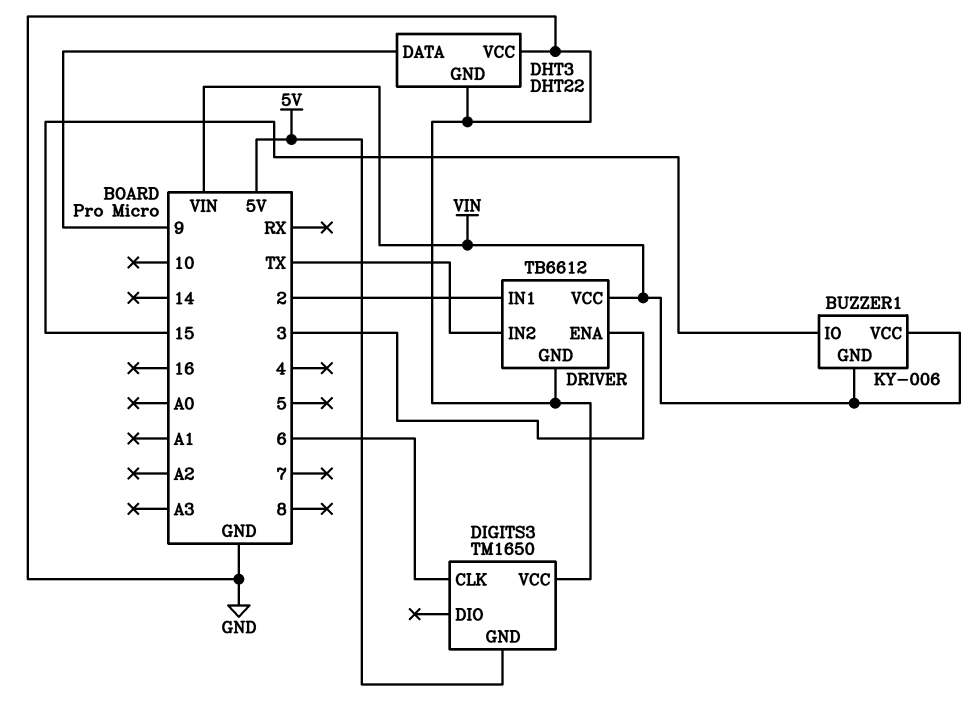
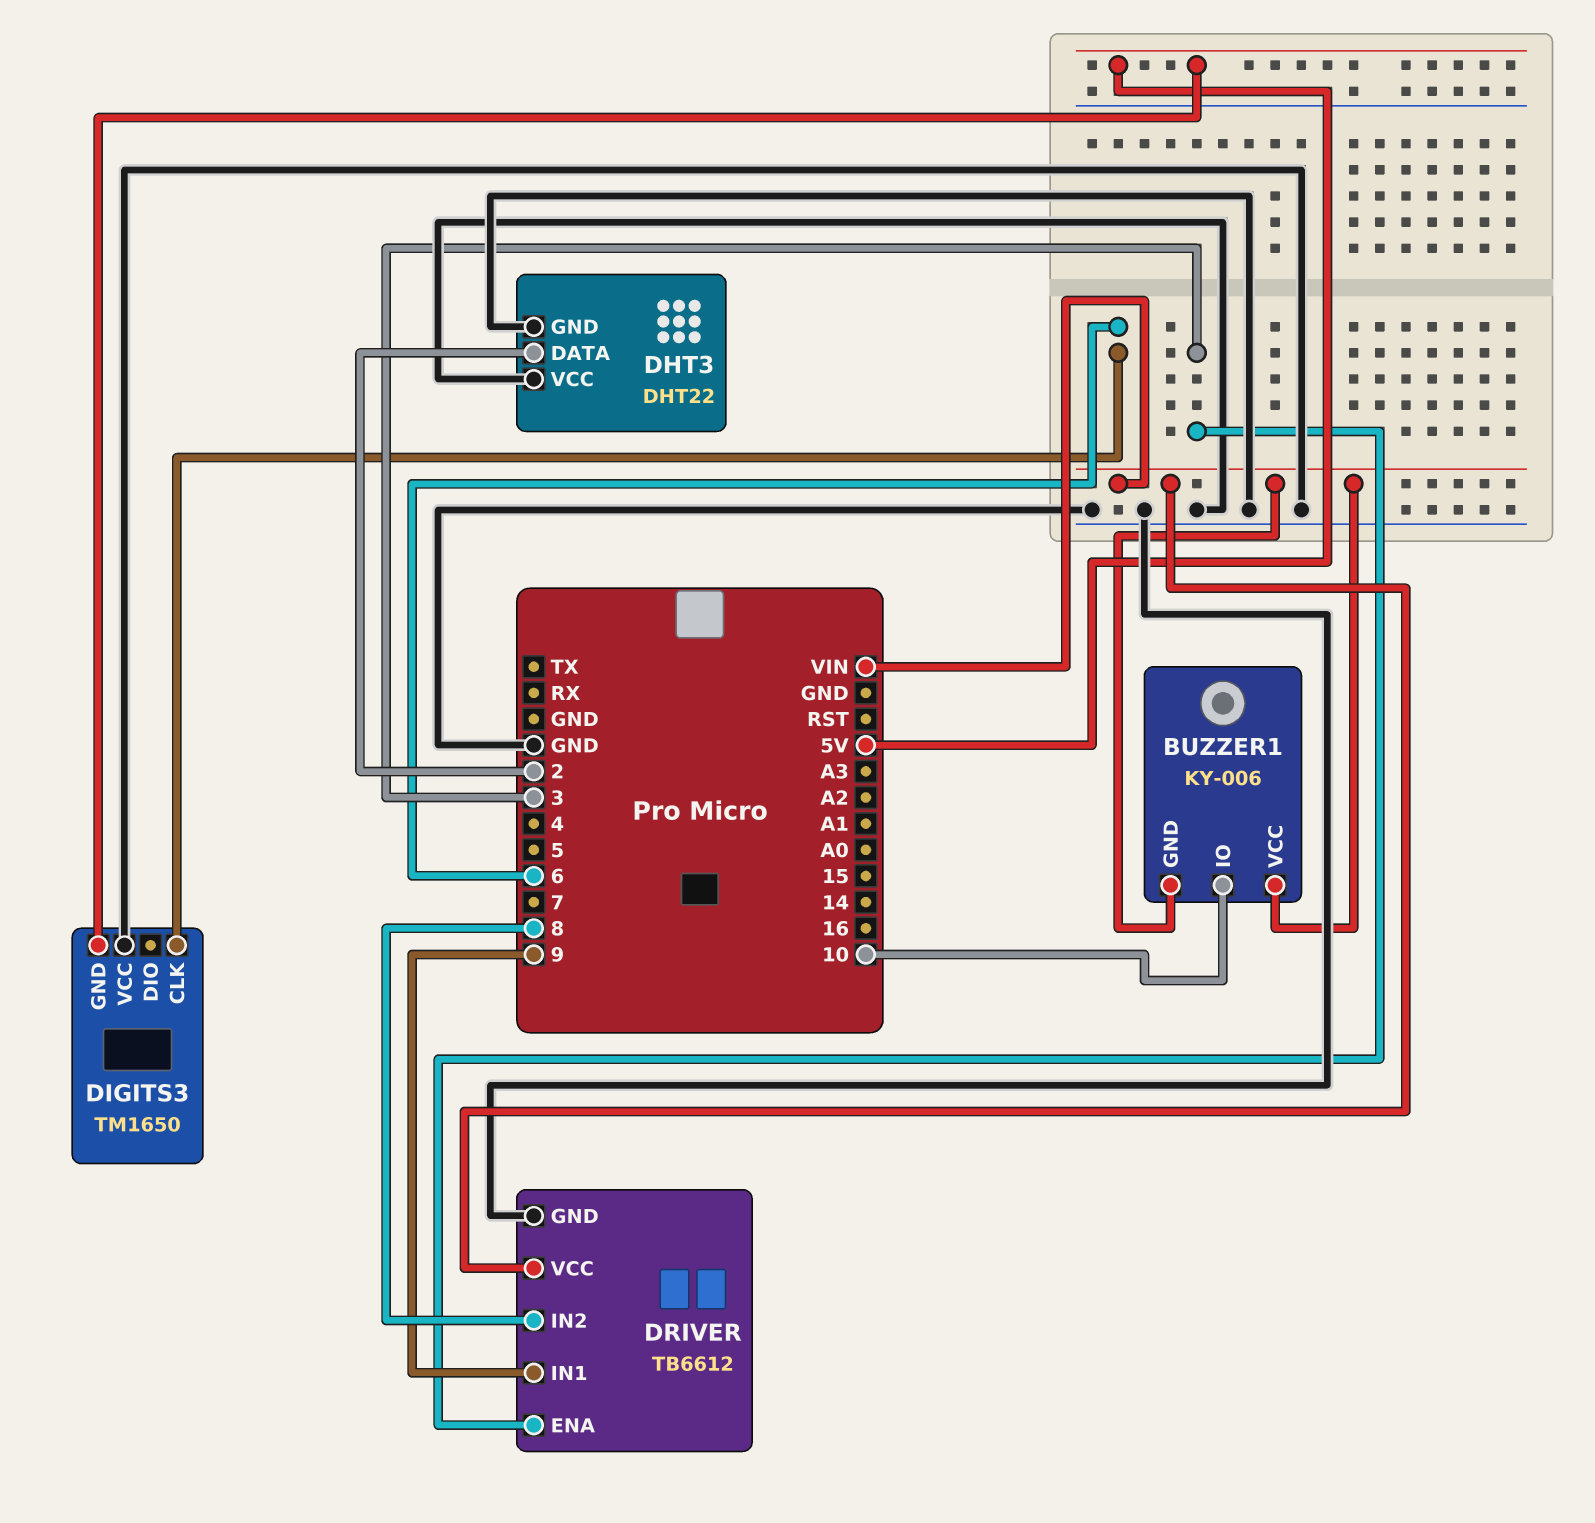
BUZZER1 pin IO: 15 -> 10
DHT3 pin DATA: 9 -> 2
DRIVER pin IN1: 2 -> 9
DRIVER pin IN2: TX -> 8

